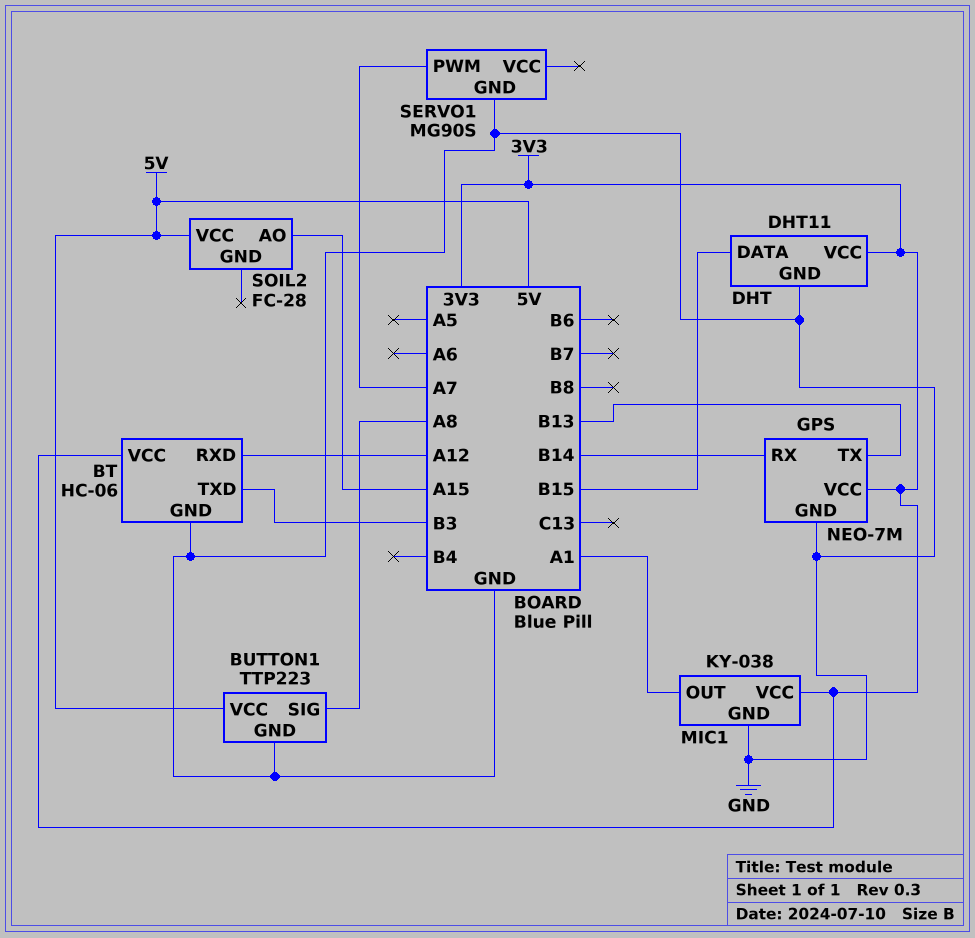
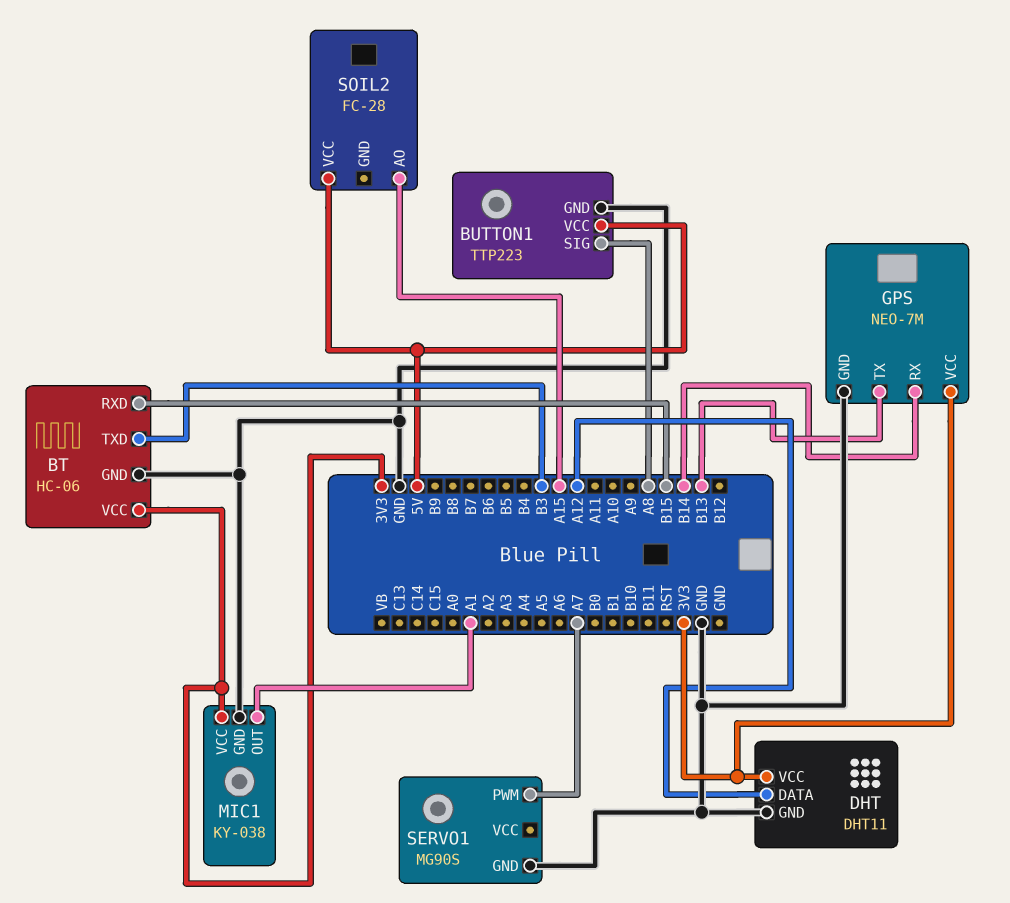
BT pin RXD: A12 -> B15
DHT pin DATA: B15 -> A12

